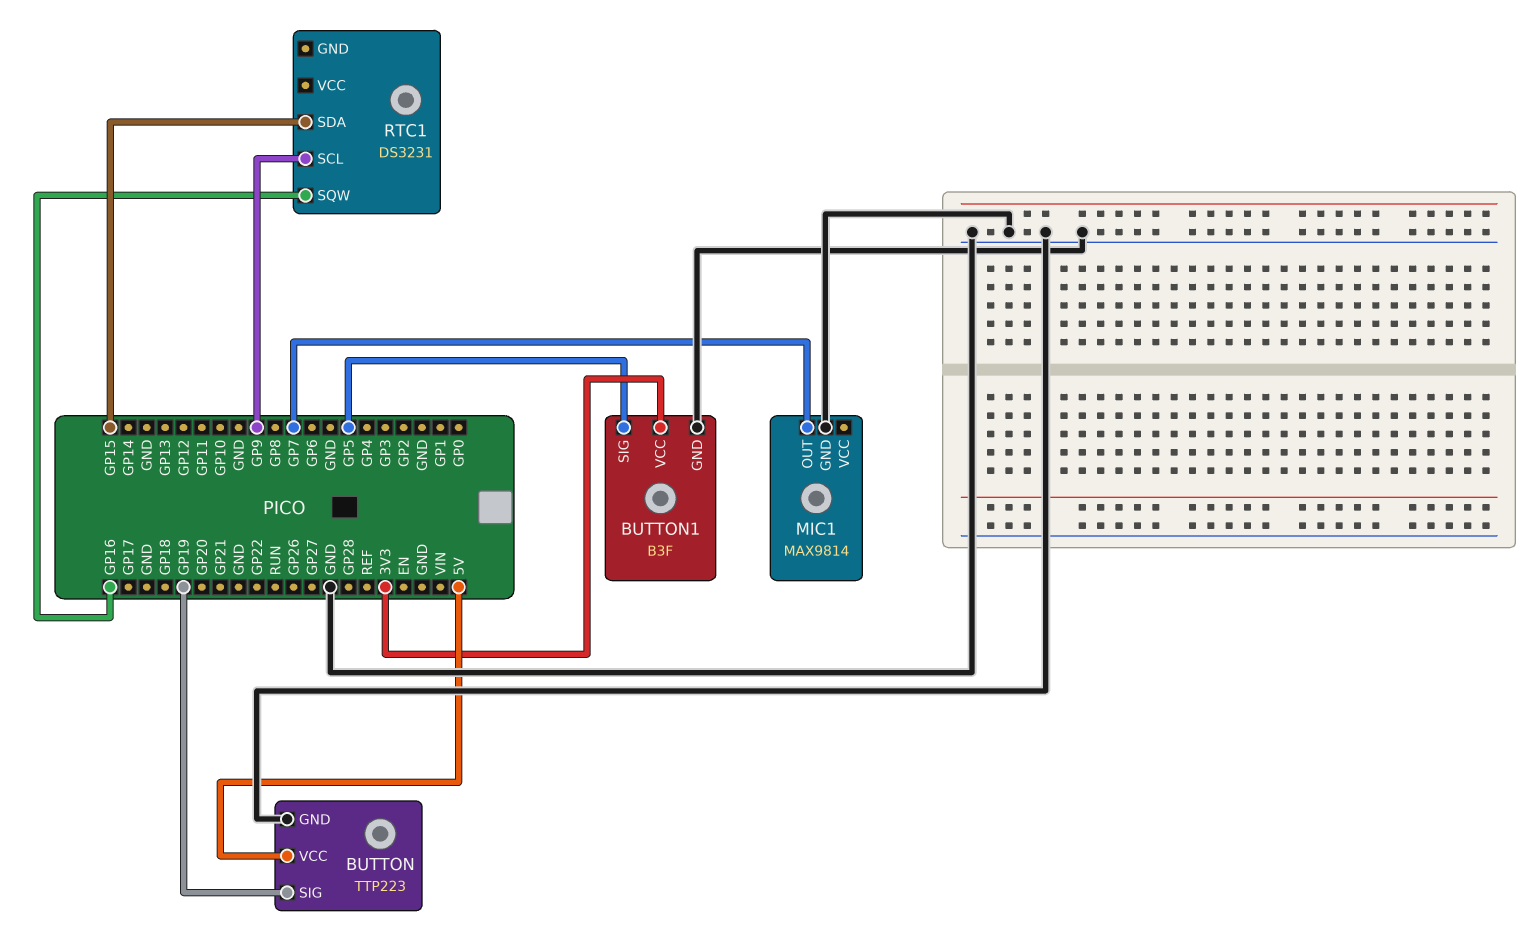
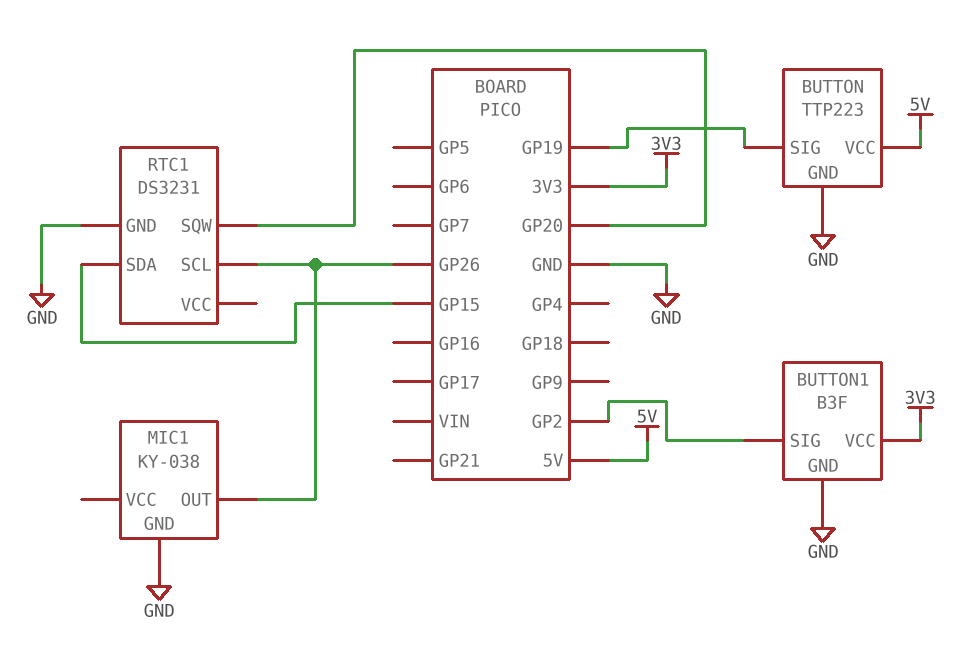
BUTTON1 pin SIG: GP5 -> GP2
MIC1: MAX9814 -> KY-038
MIC1 pin OUT: GP7 -> GP26
RTC1 pin GND: none -> GND
RTC1 pin SCL: GP9 -> GP26
RTC1 pin SQW: GP16 -> GP20

